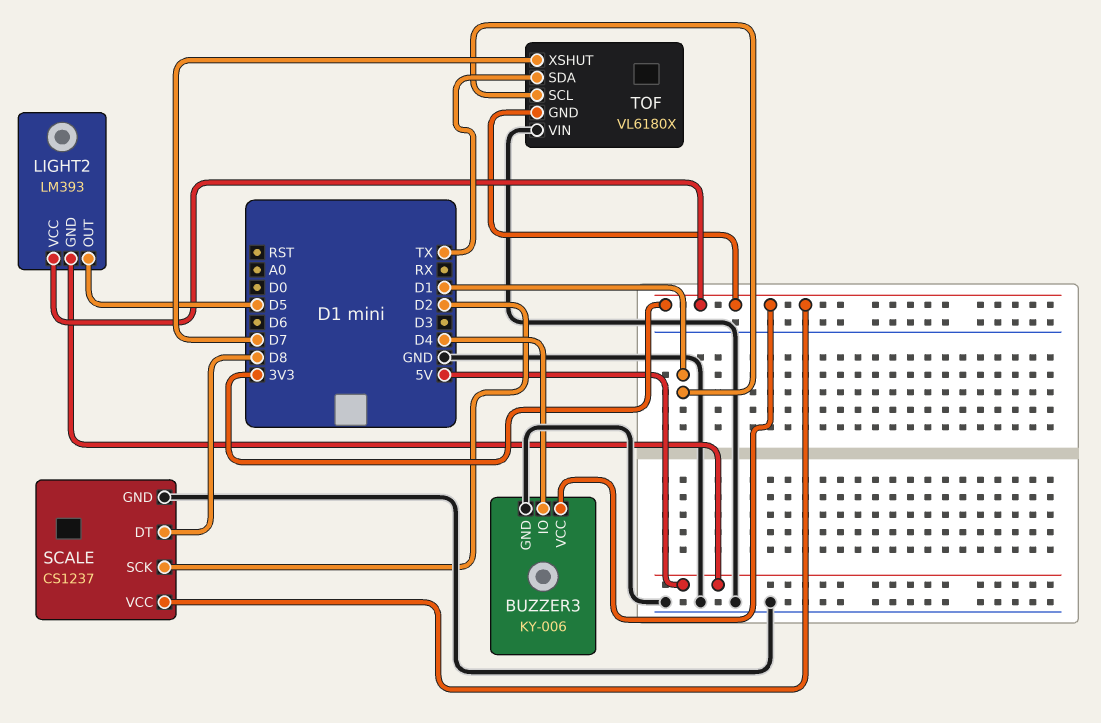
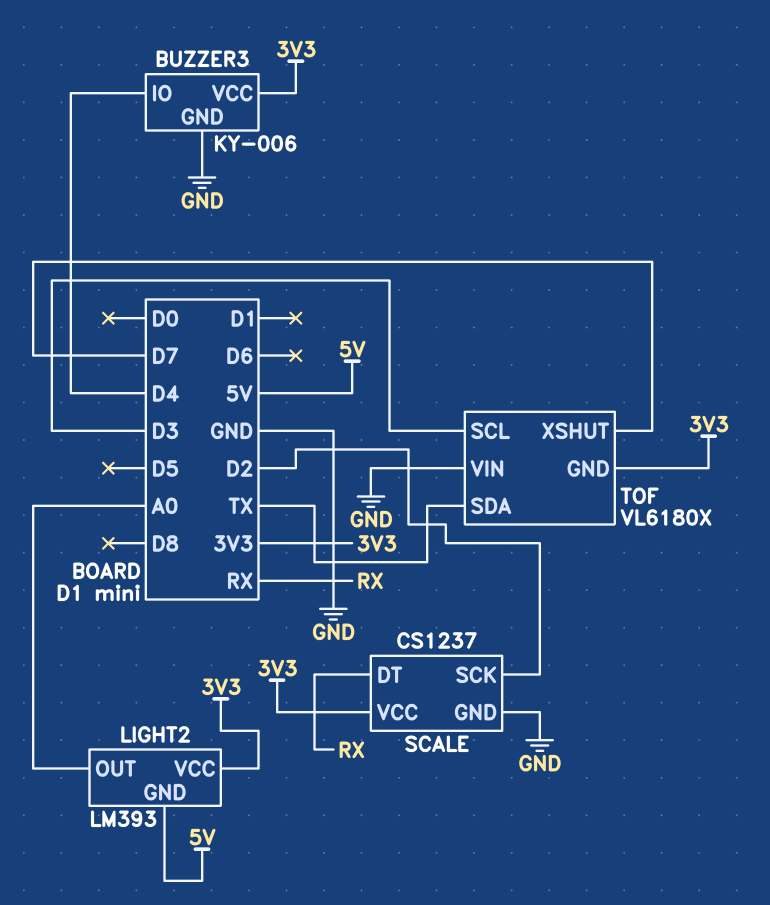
LIGHT2 pin OUT: D5 -> A0
SCALE pin DT: D8 -> RX
TOF pin SCL: D1 -> D3

